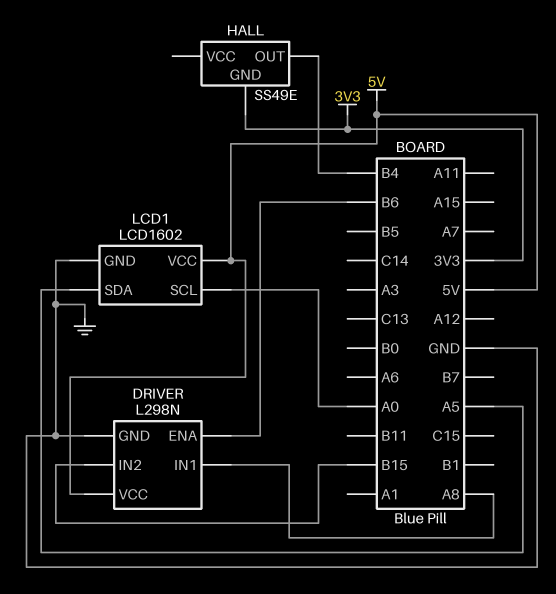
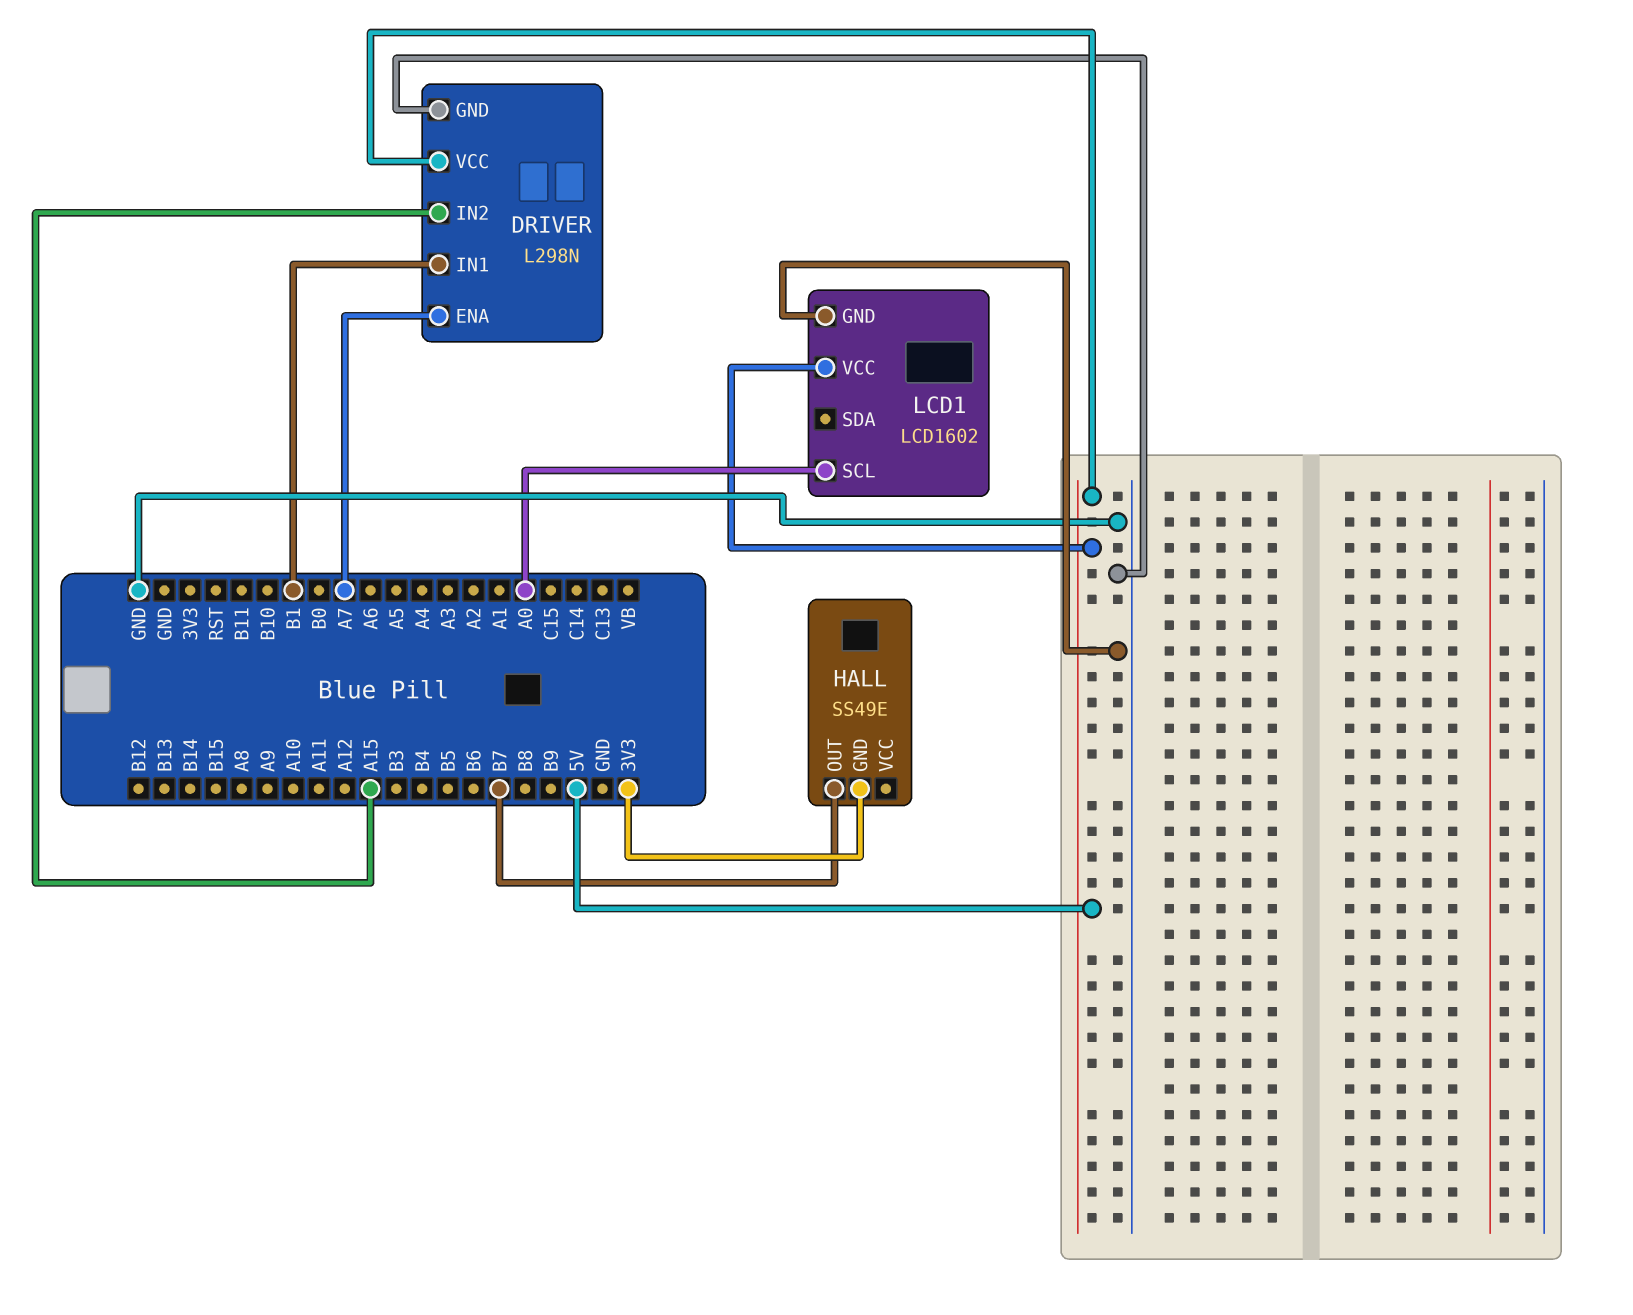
DRIVER pin ENA: B6 -> A7
DRIVER pin IN1: A8 -> B1
DRIVER pin IN2: B15 -> A15
HALL pin OUT: B4 -> B7
LCD1 pin SDA: A5 -> none

